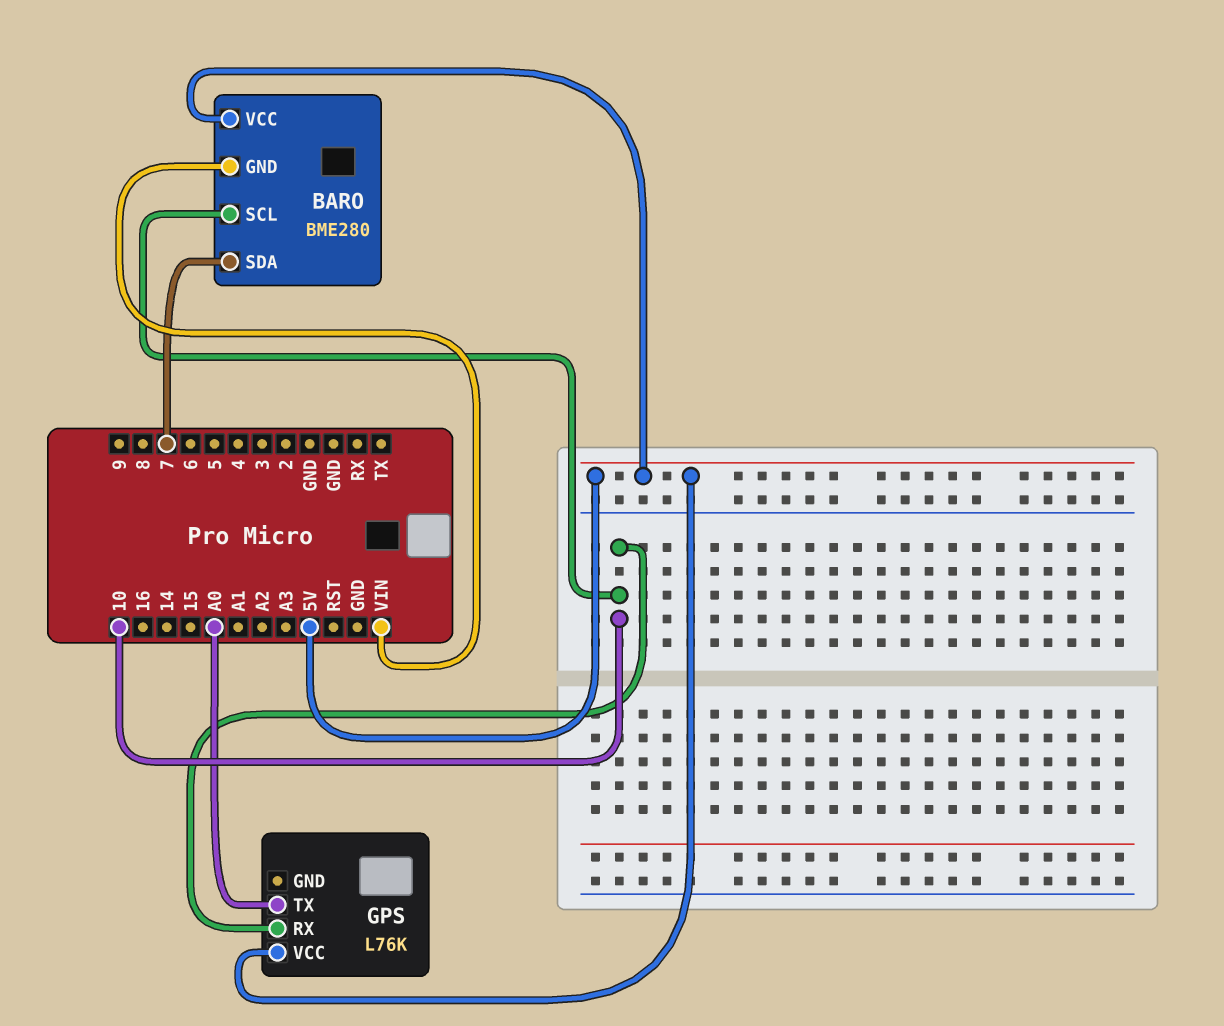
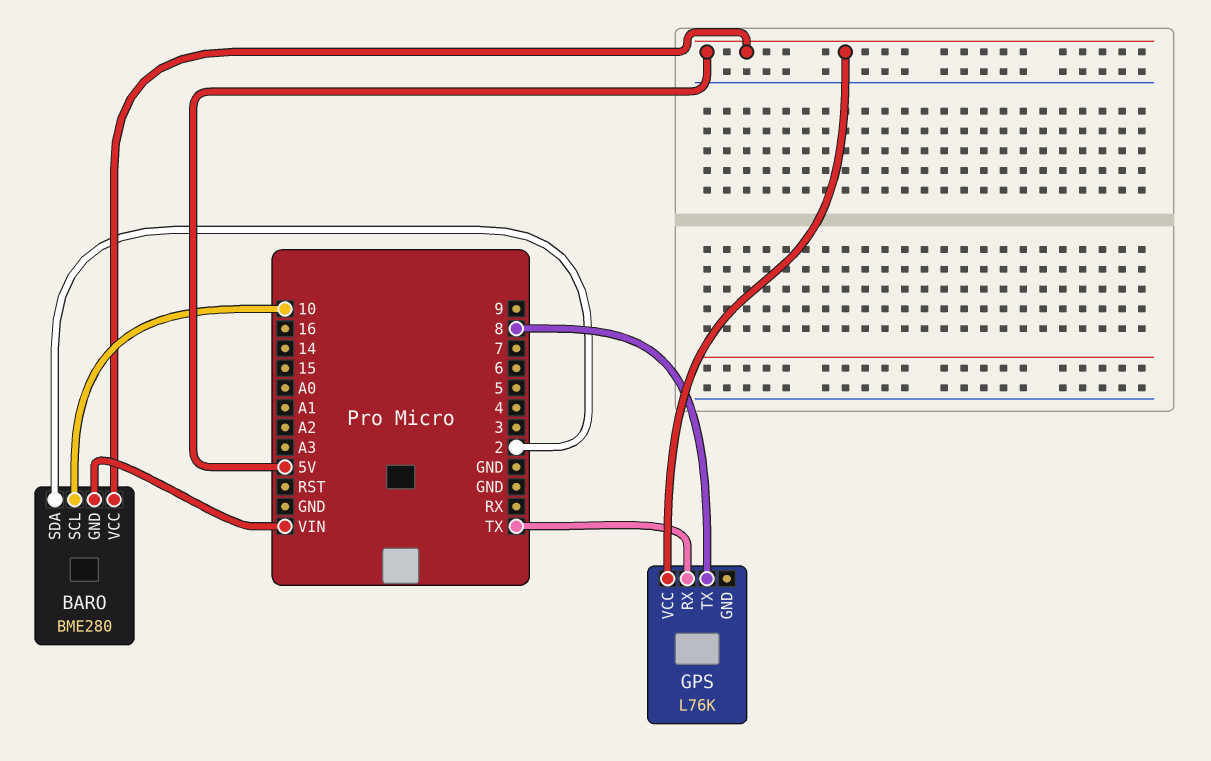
BARO pin SDA: 7 -> 2
GPS pin RX: 10 -> TX
GPS pin TX: A0 -> 8

